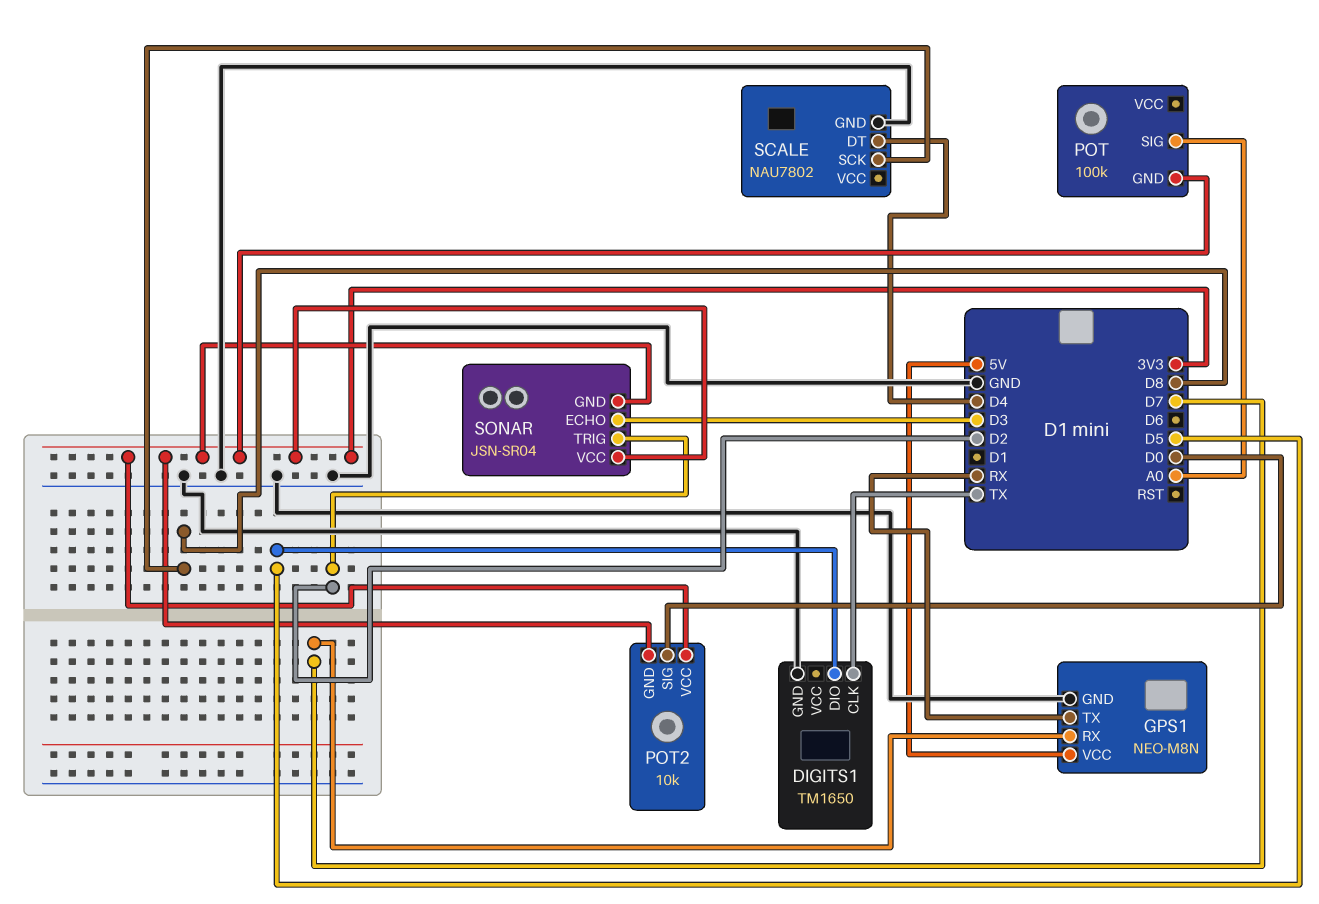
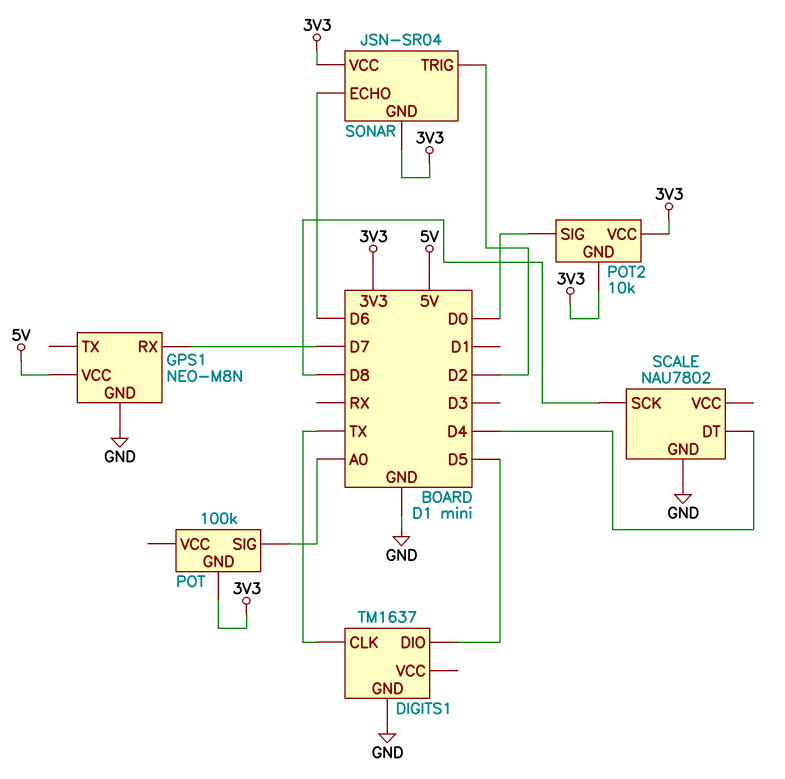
DIGITS1: TM1650 -> TM1637
GPS1 pin TX: RX -> none
SONAR pin ECHO: D3 -> D6

